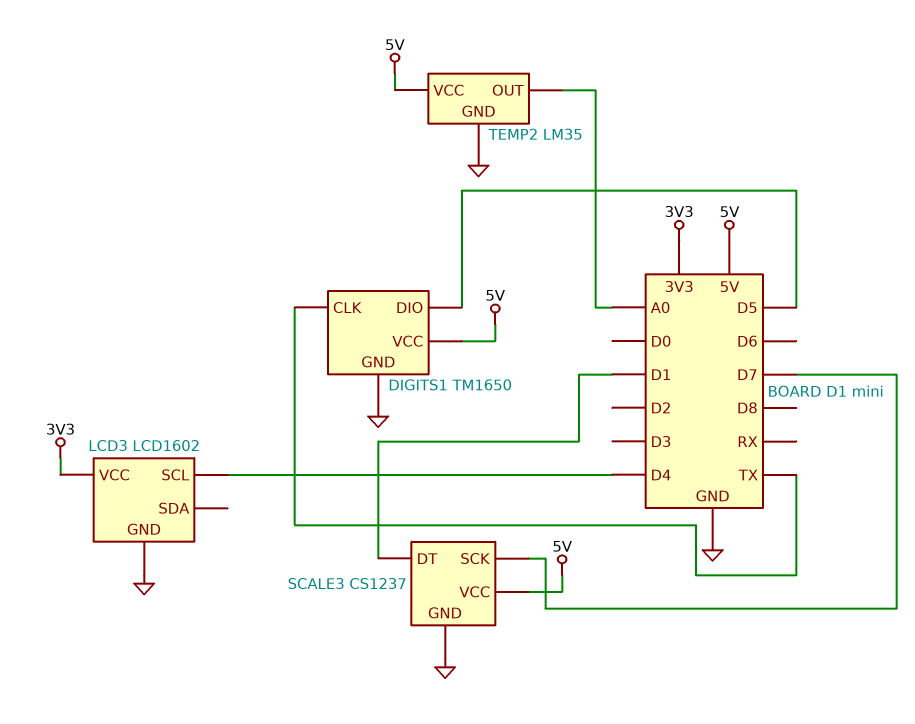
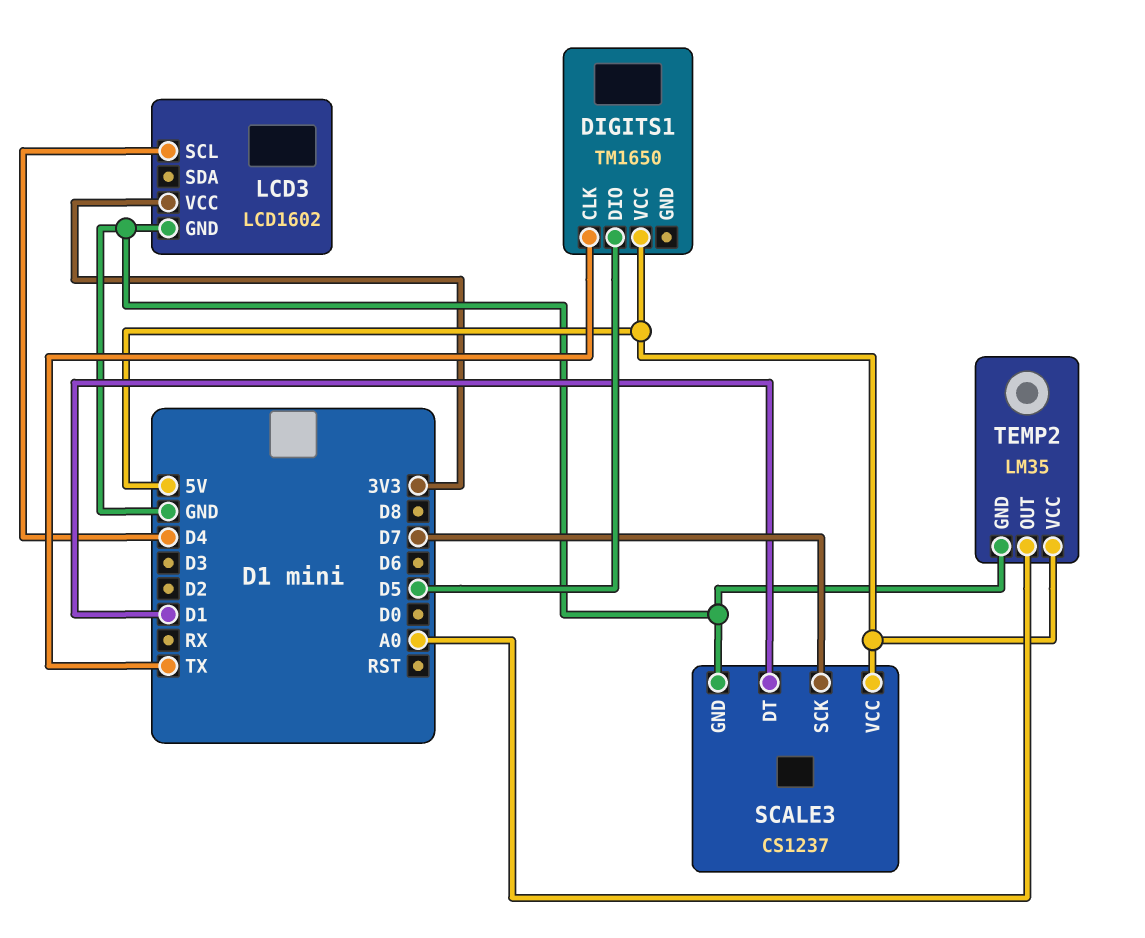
DIGITS1 pin GND: GND -> none

